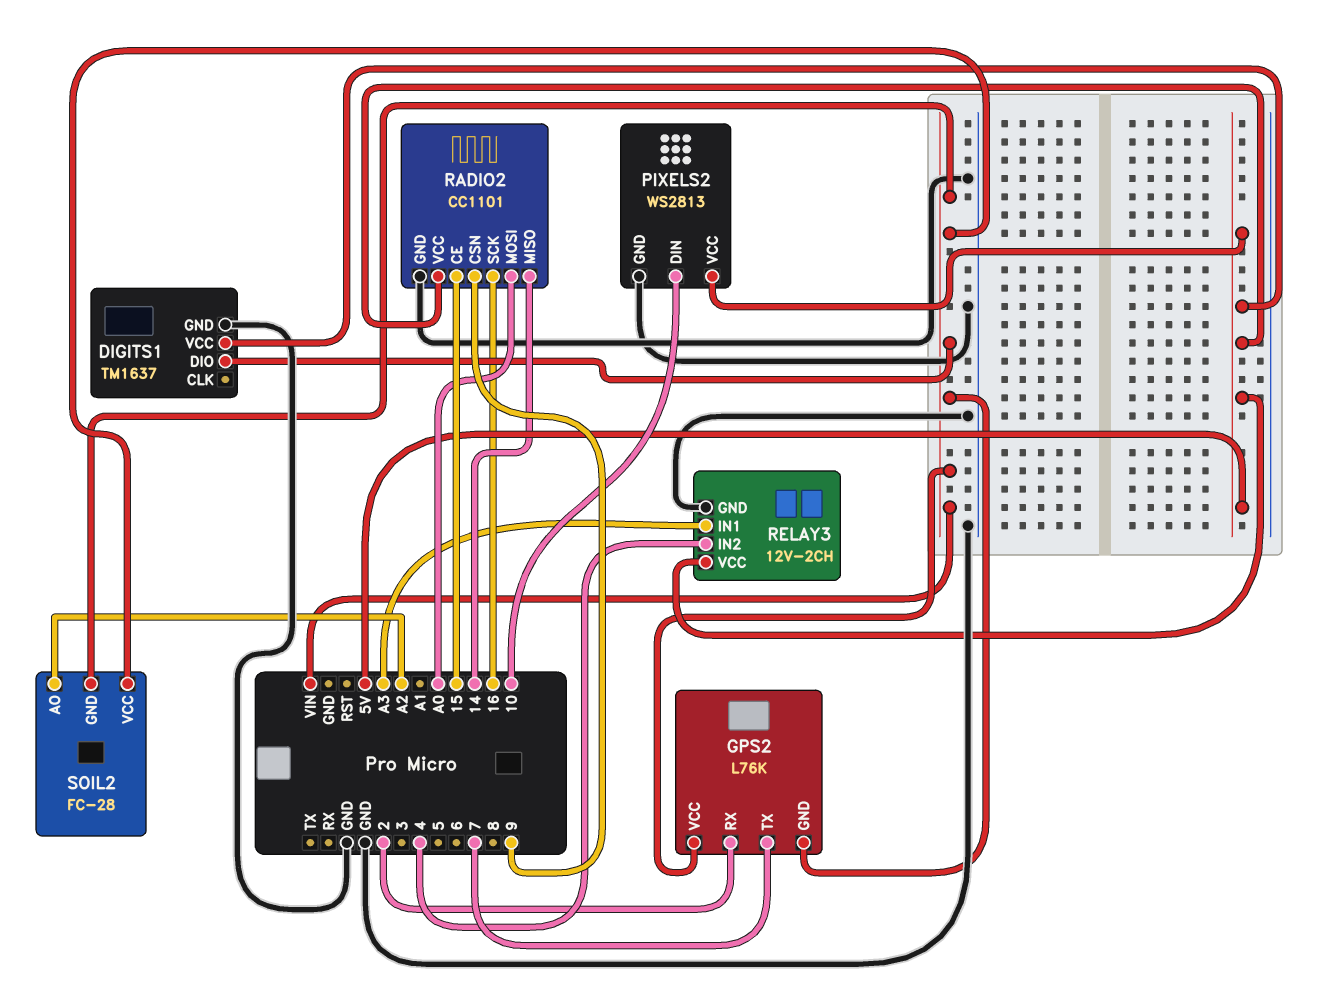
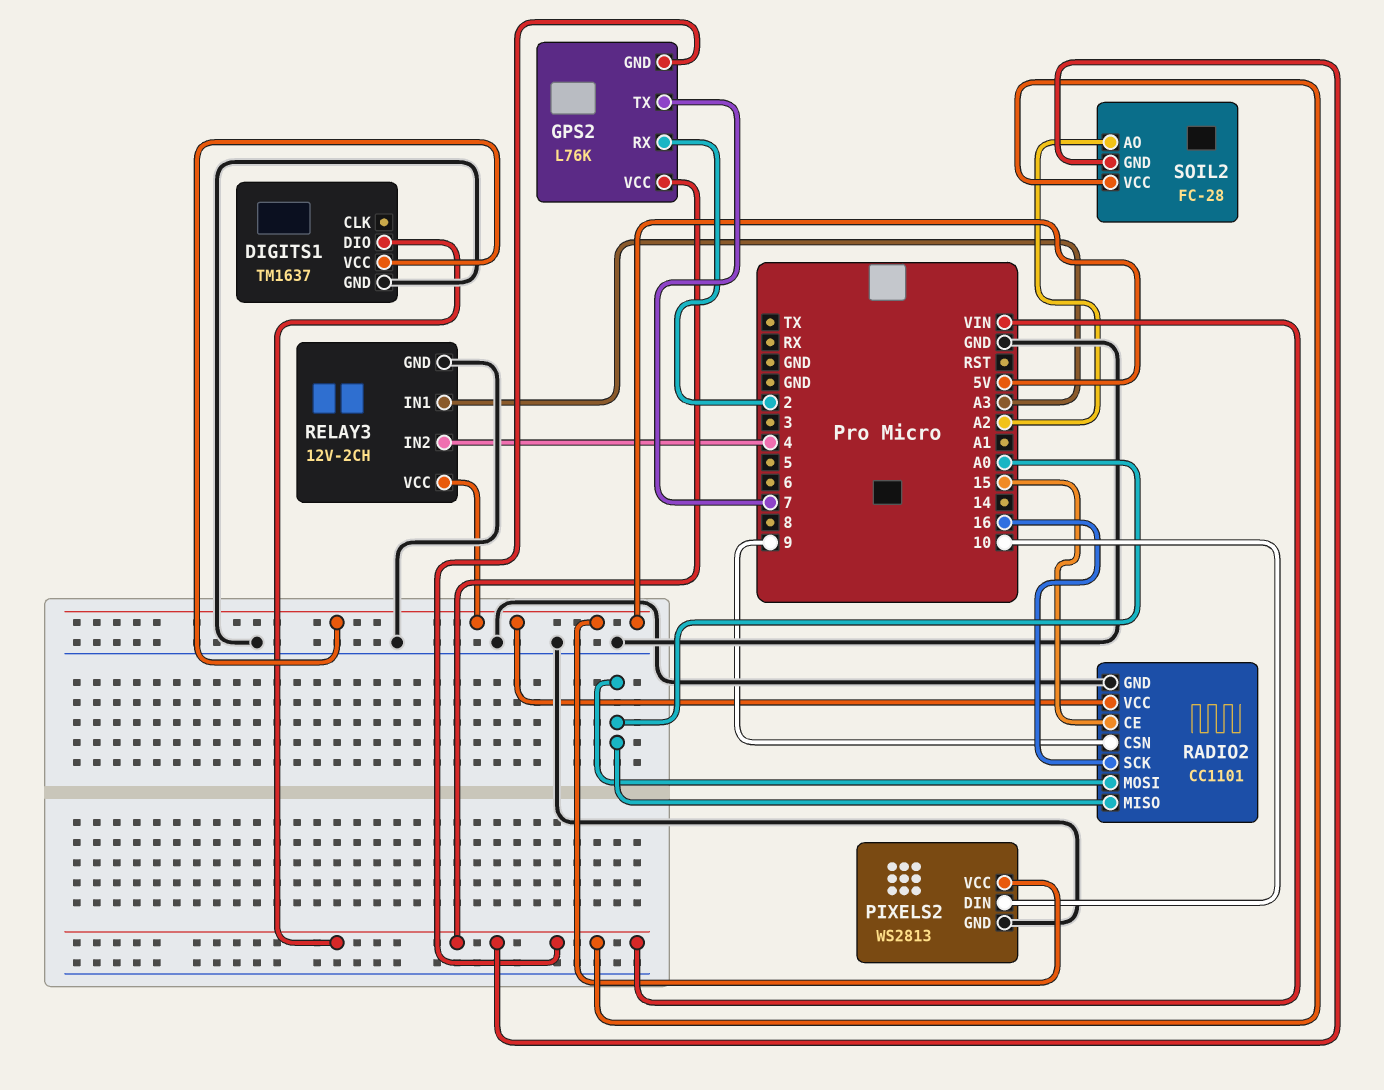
RADIO2 pin MISO: 14 -> A0

